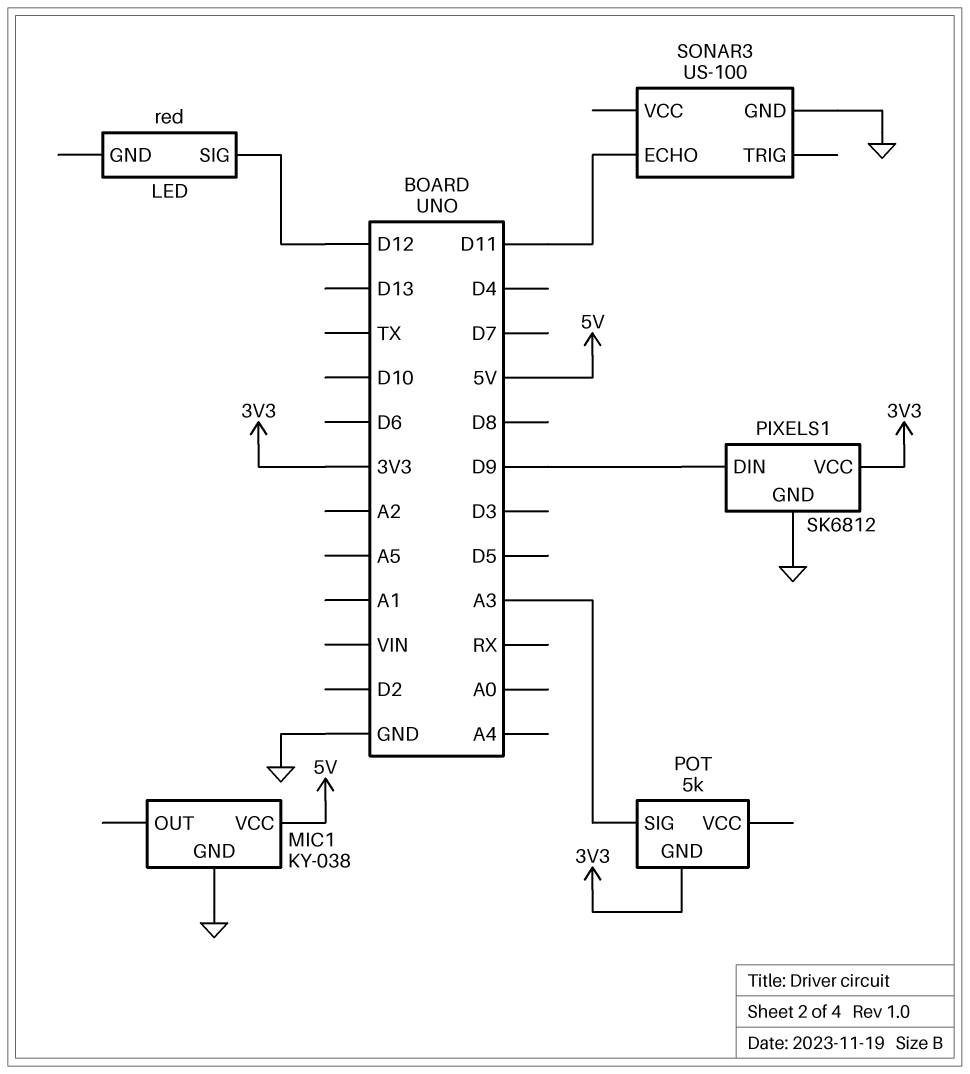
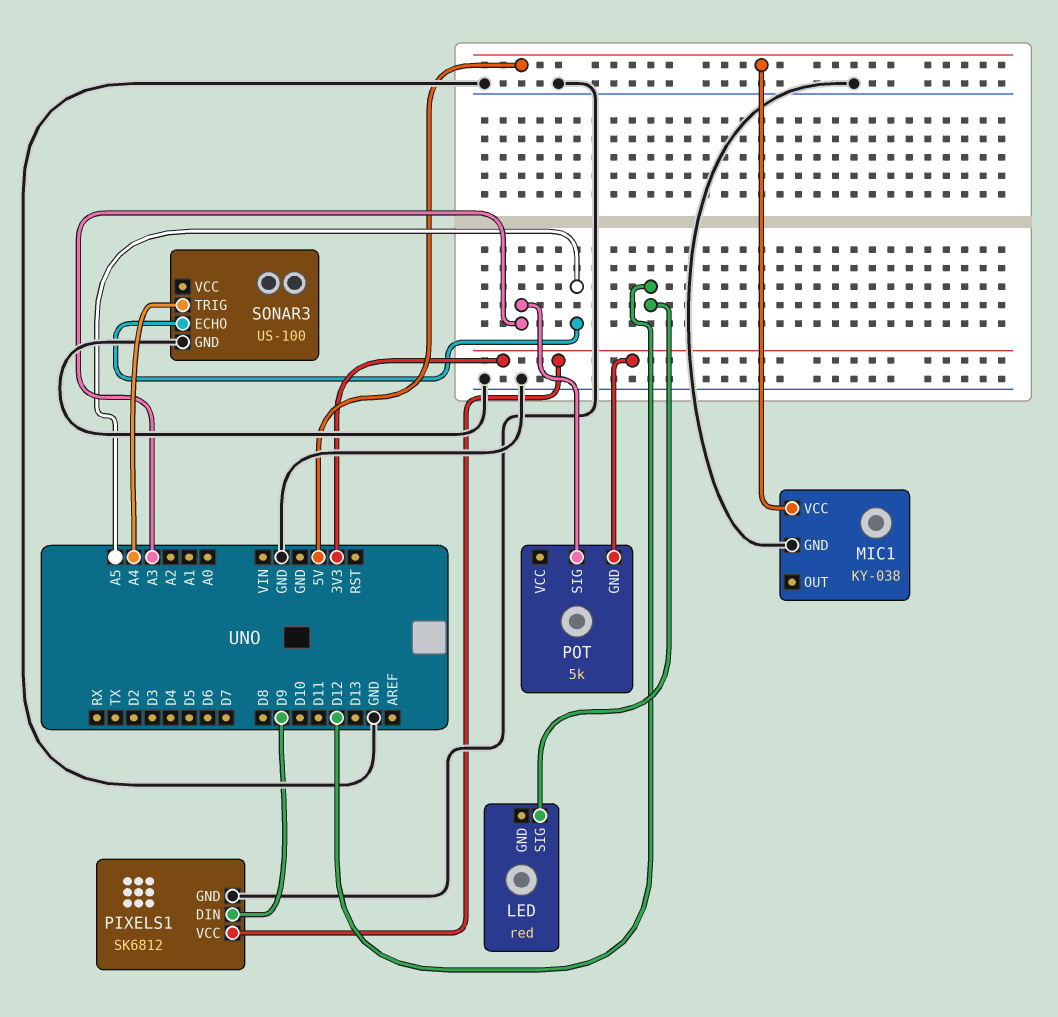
SONAR3 pin ECHO: D11 -> A5
SONAR3 pin TRIG: none -> A4

